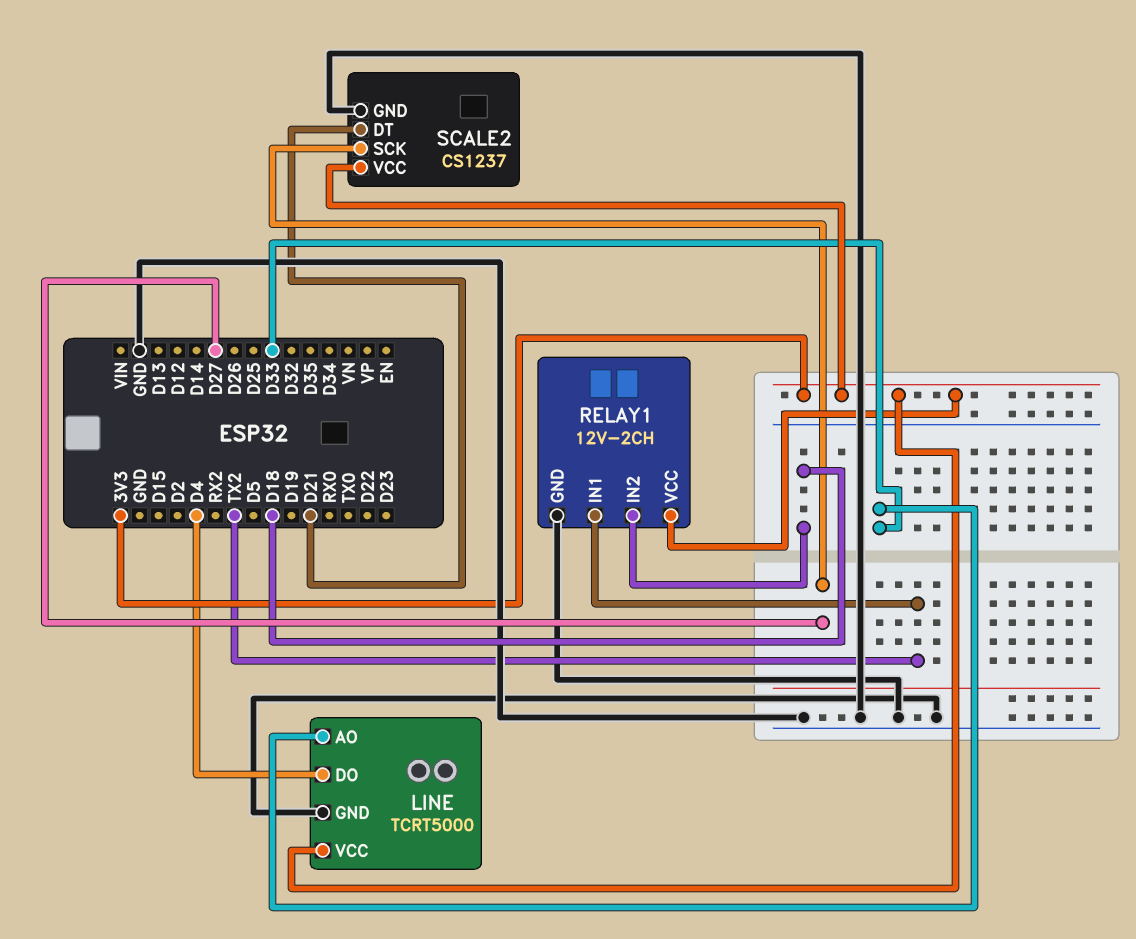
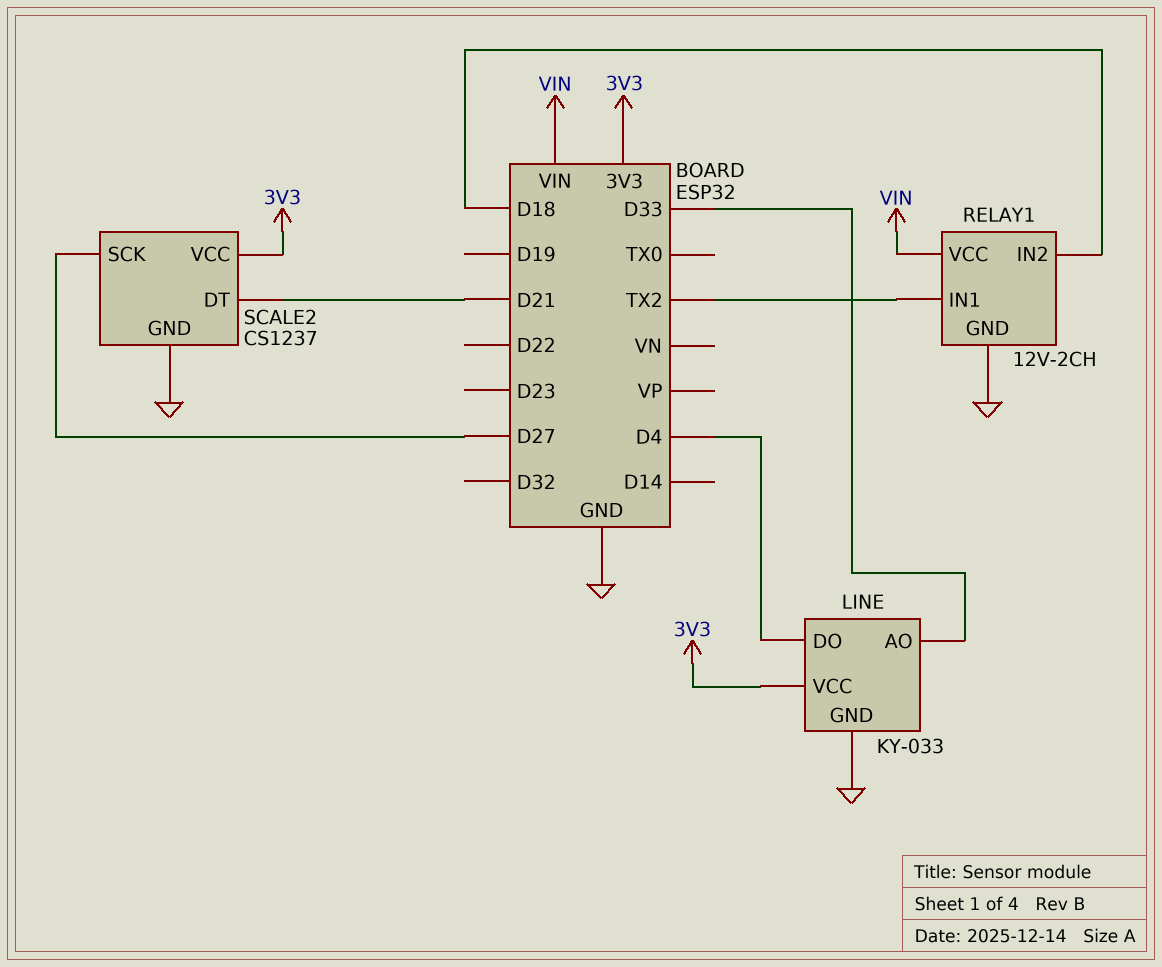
LINE: TCRT5000 -> KY-033
RELAY1 pin VCC: 3V3 -> VIN

